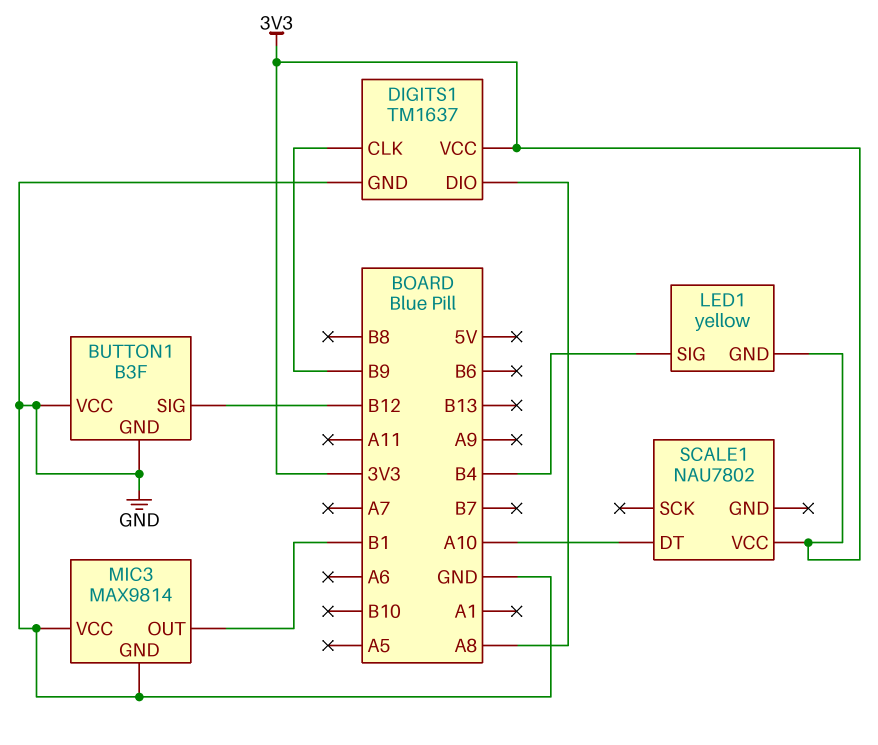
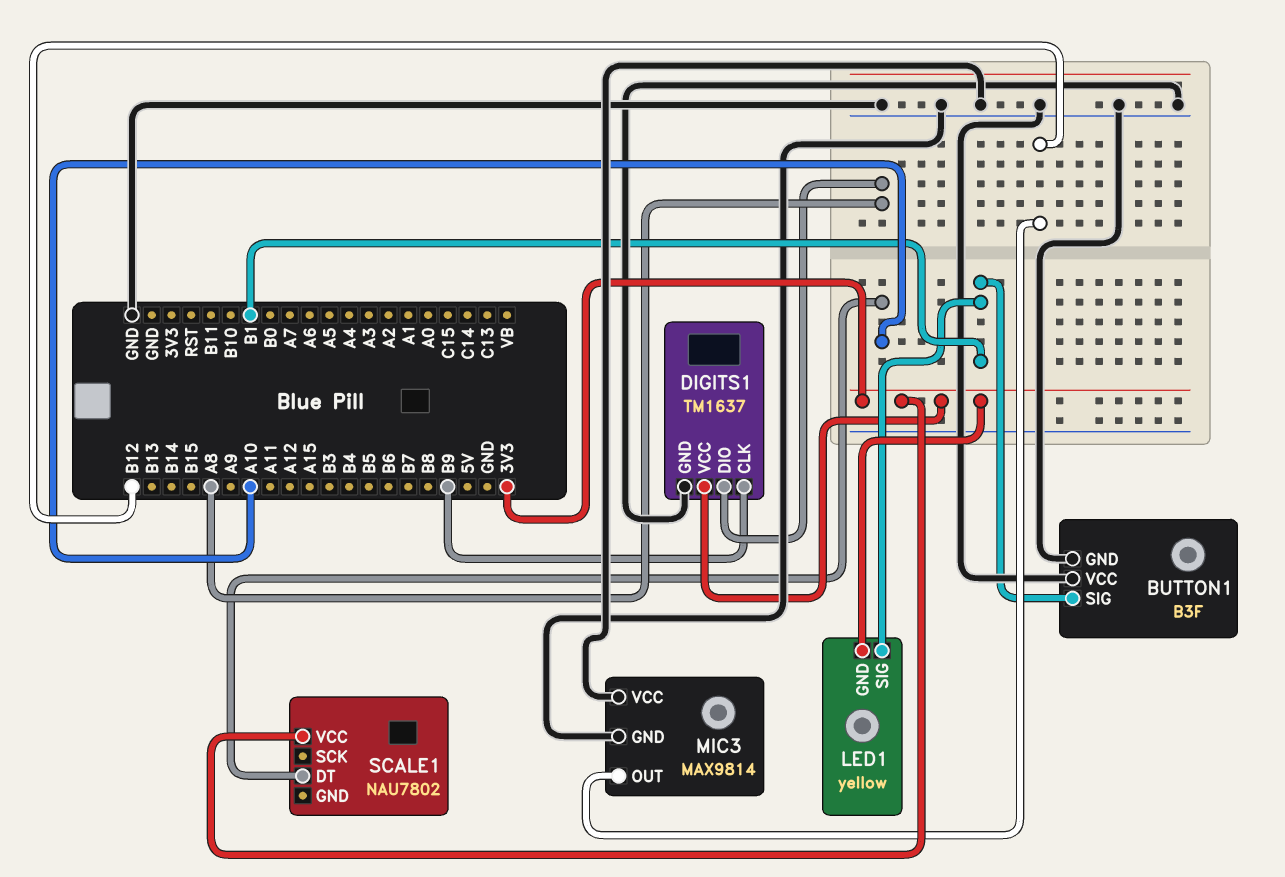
BUTTON1 pin SIG: B12 -> B1
LED1 pin SIG: B4 -> B1
MIC3 pin OUT: B1 -> B12

